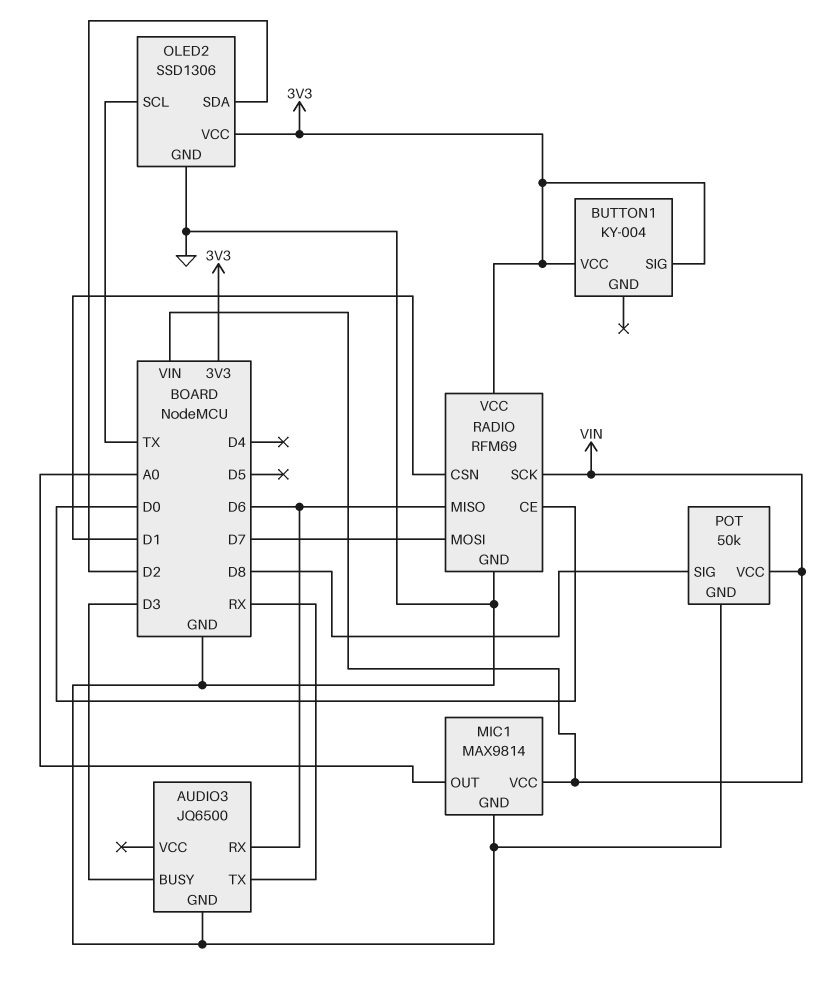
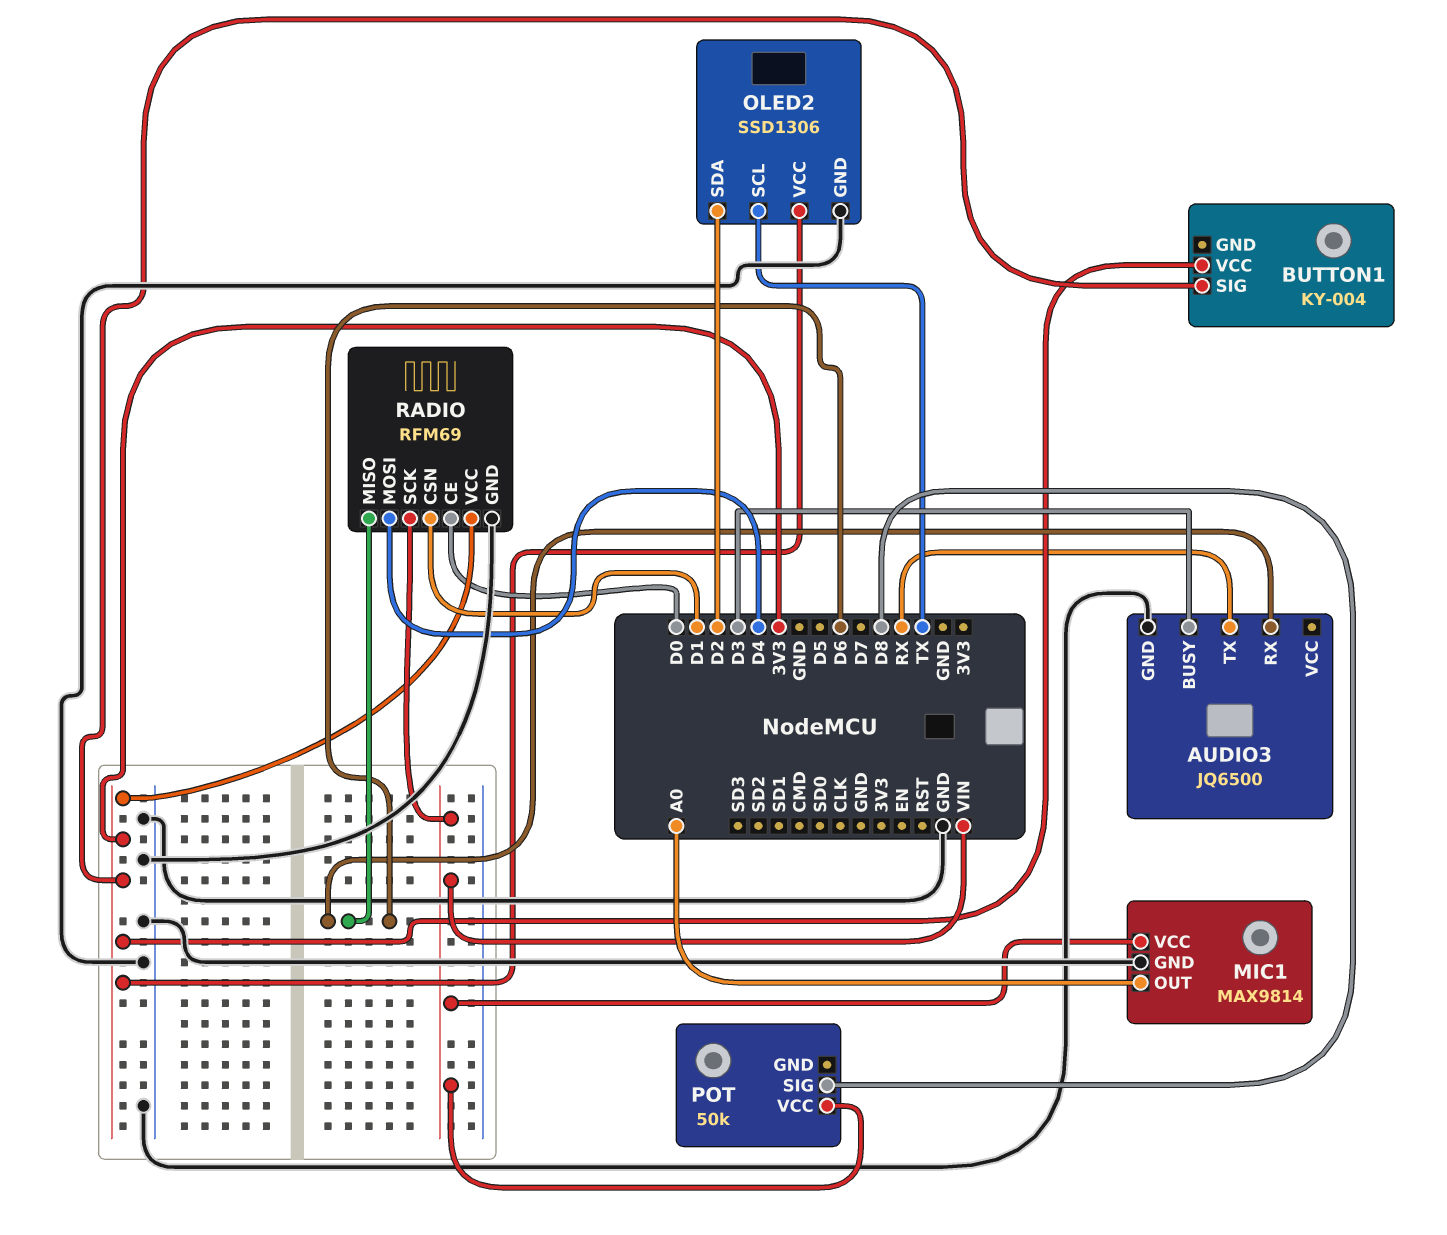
POT pin GND: GND -> none
RADIO pin MOSI: D7 -> D4

